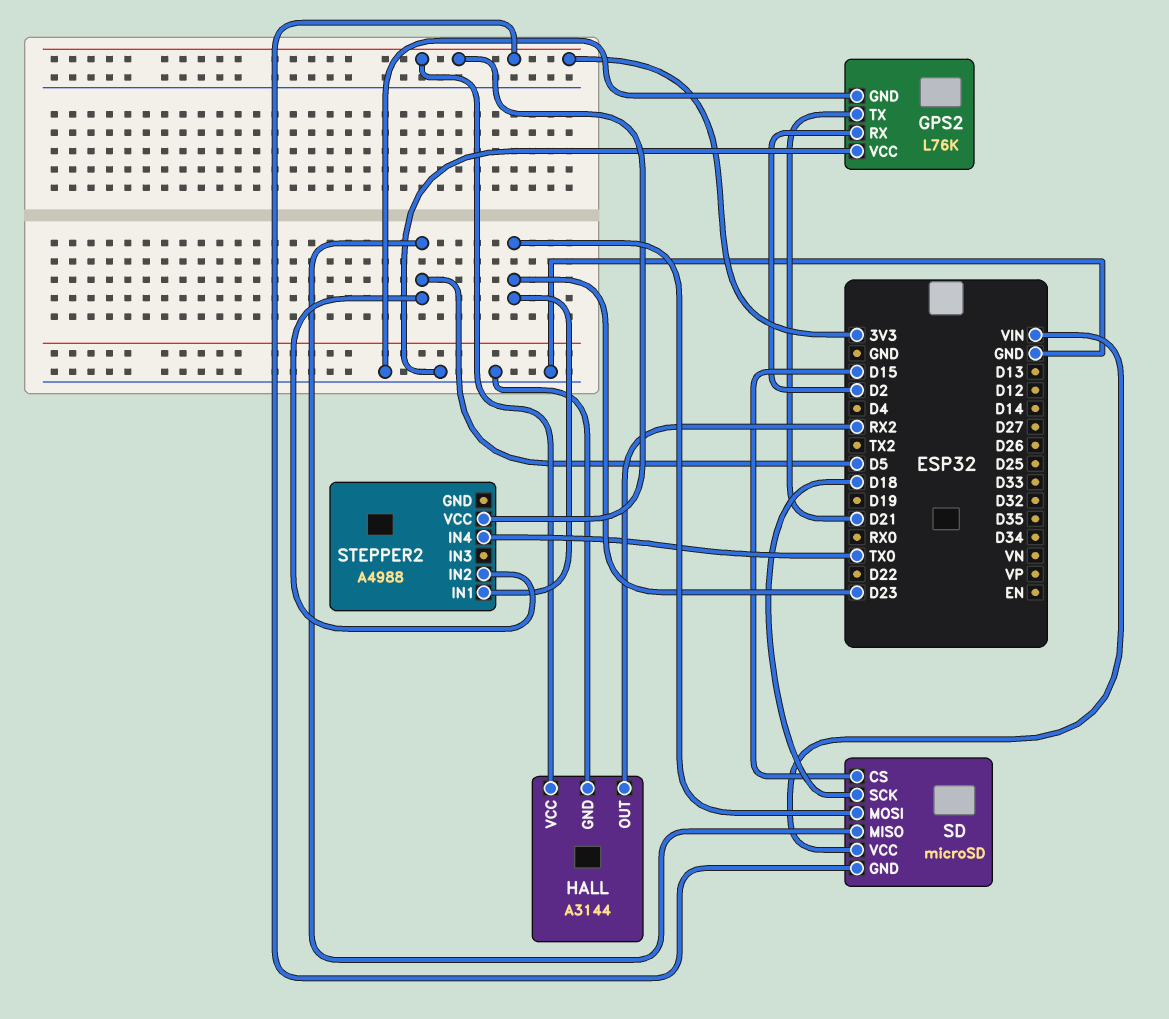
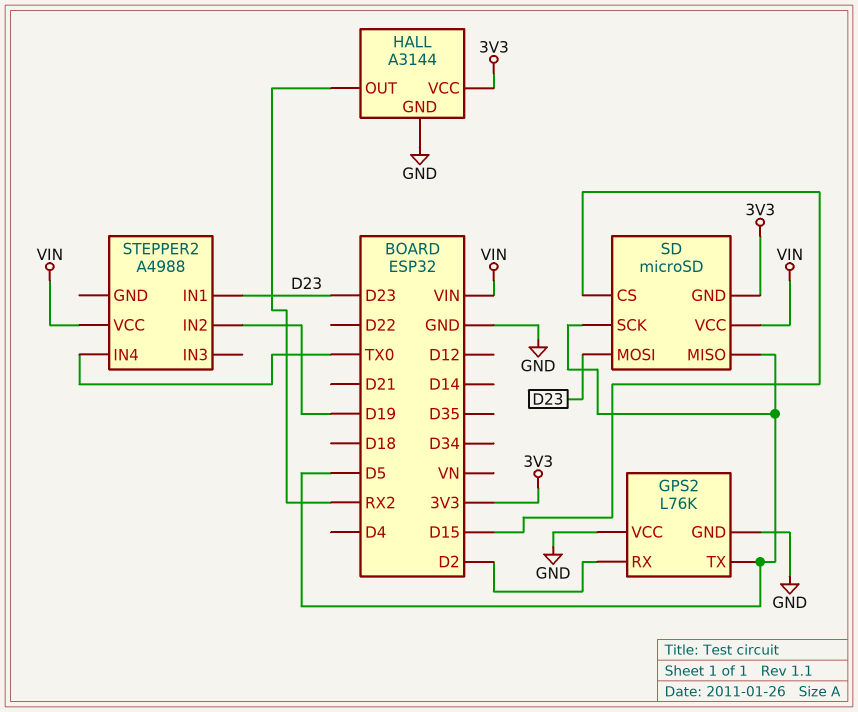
GPS2 pin TX: D21 -> D5
SD pin SCK: D18 -> D5
STEPPER2 pin IN2: D5 -> D19
STEPPER2 pin VCC: 3V3 -> VIN

